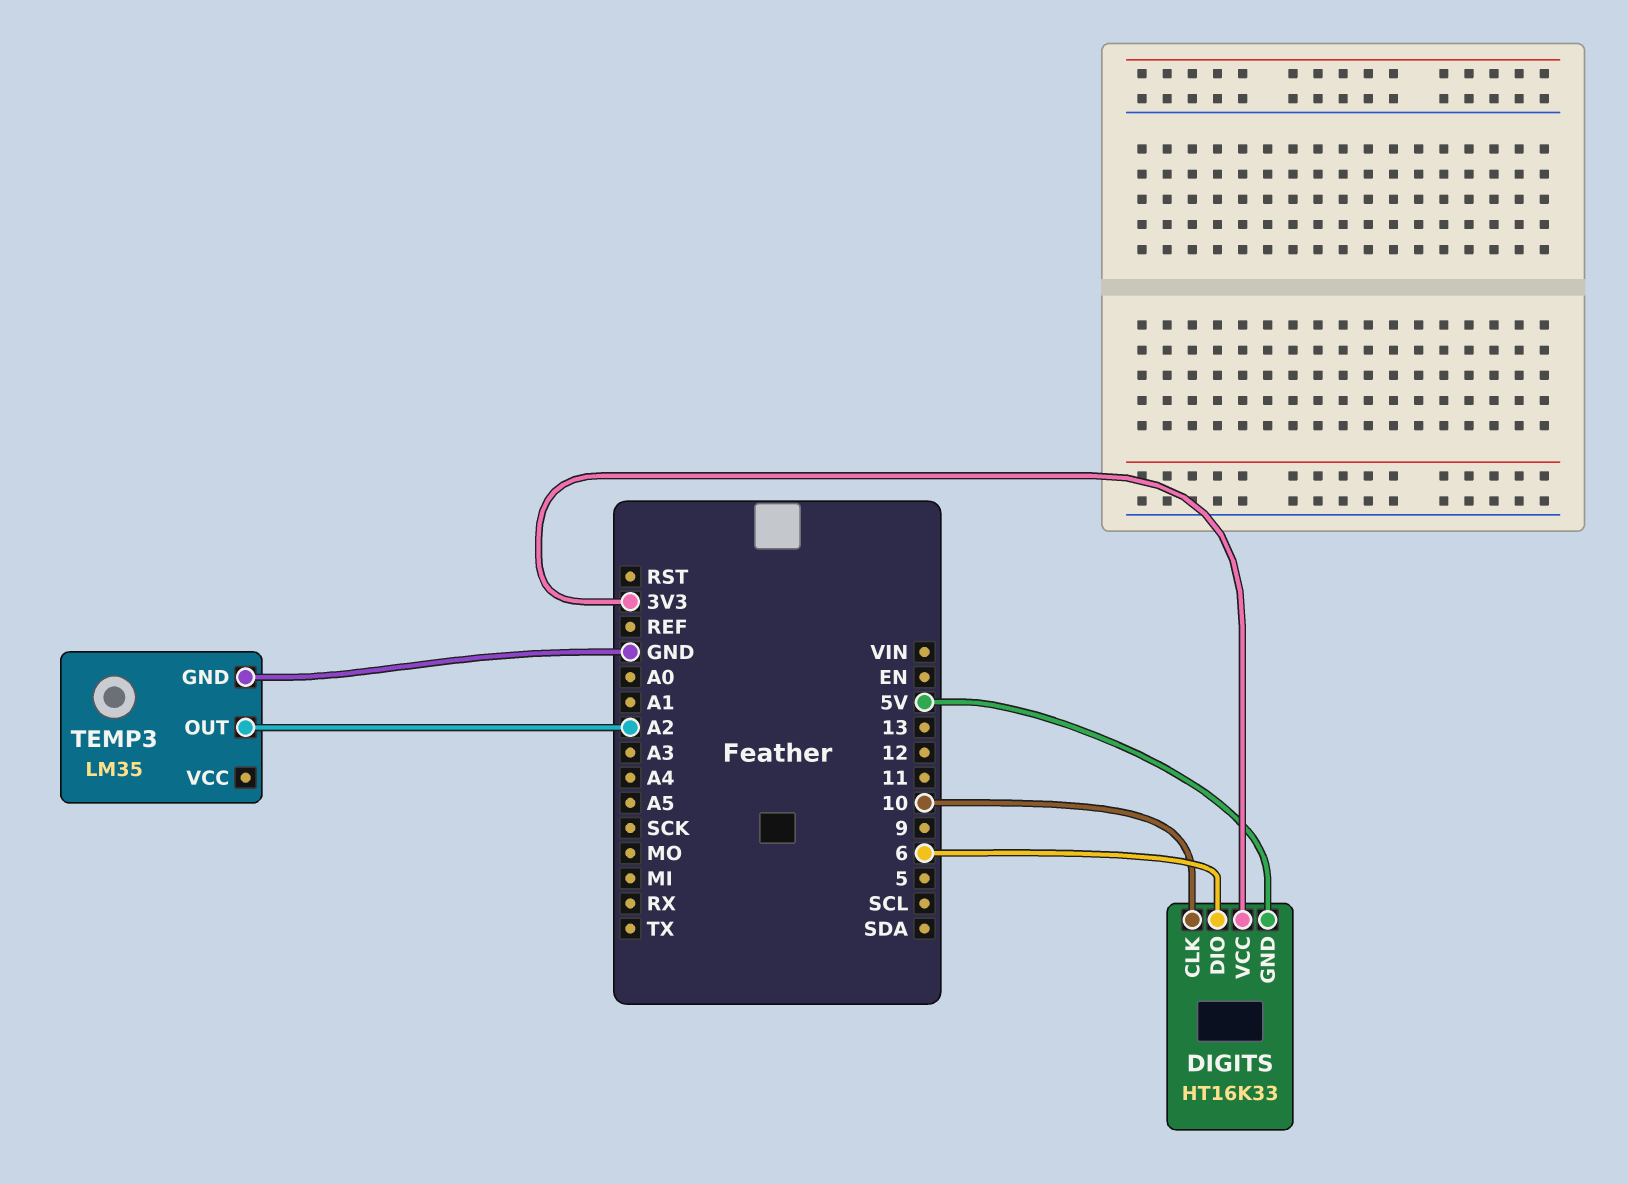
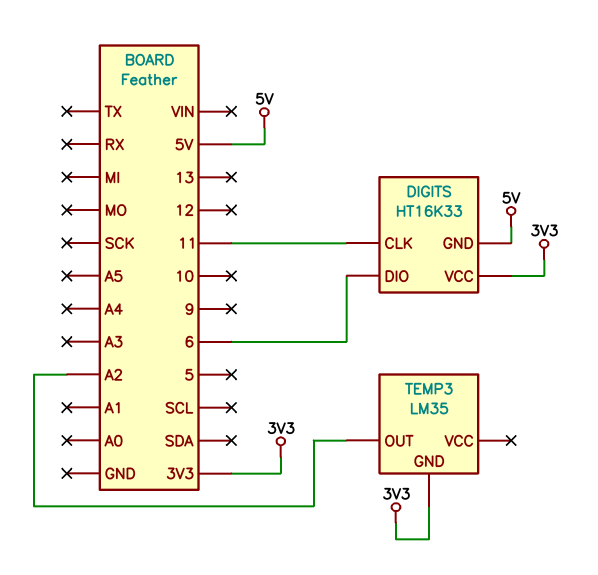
DIGITS pin CLK: 10 -> 11
TEMP3 pin GND: GND -> 3V3

